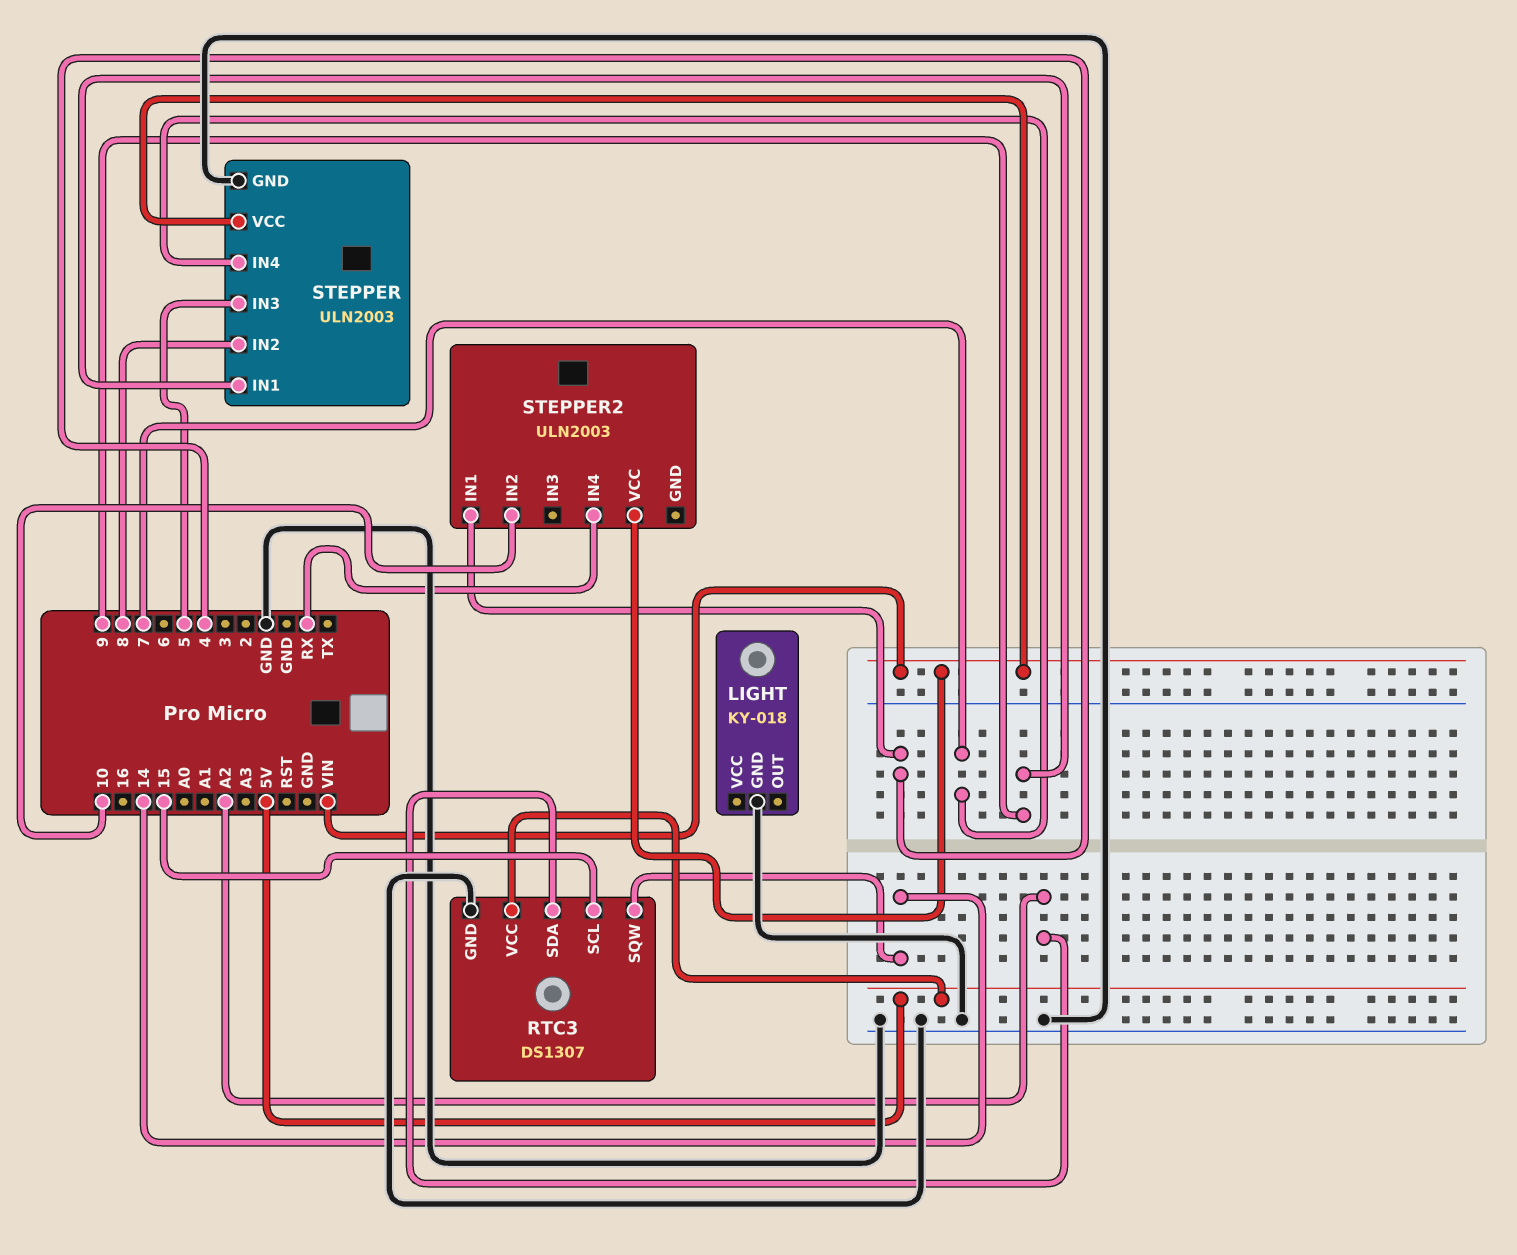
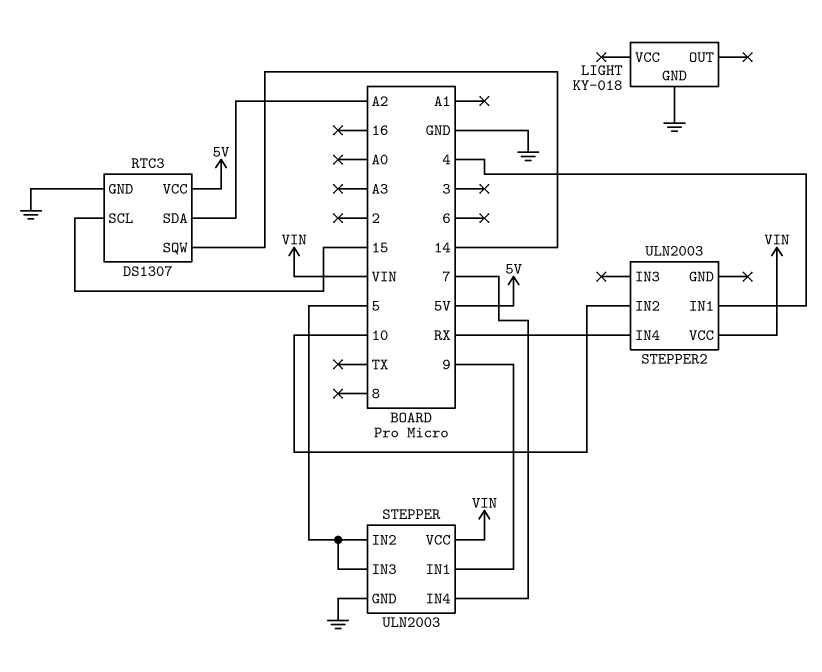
STEPPER pin IN2: 8 -> 5

